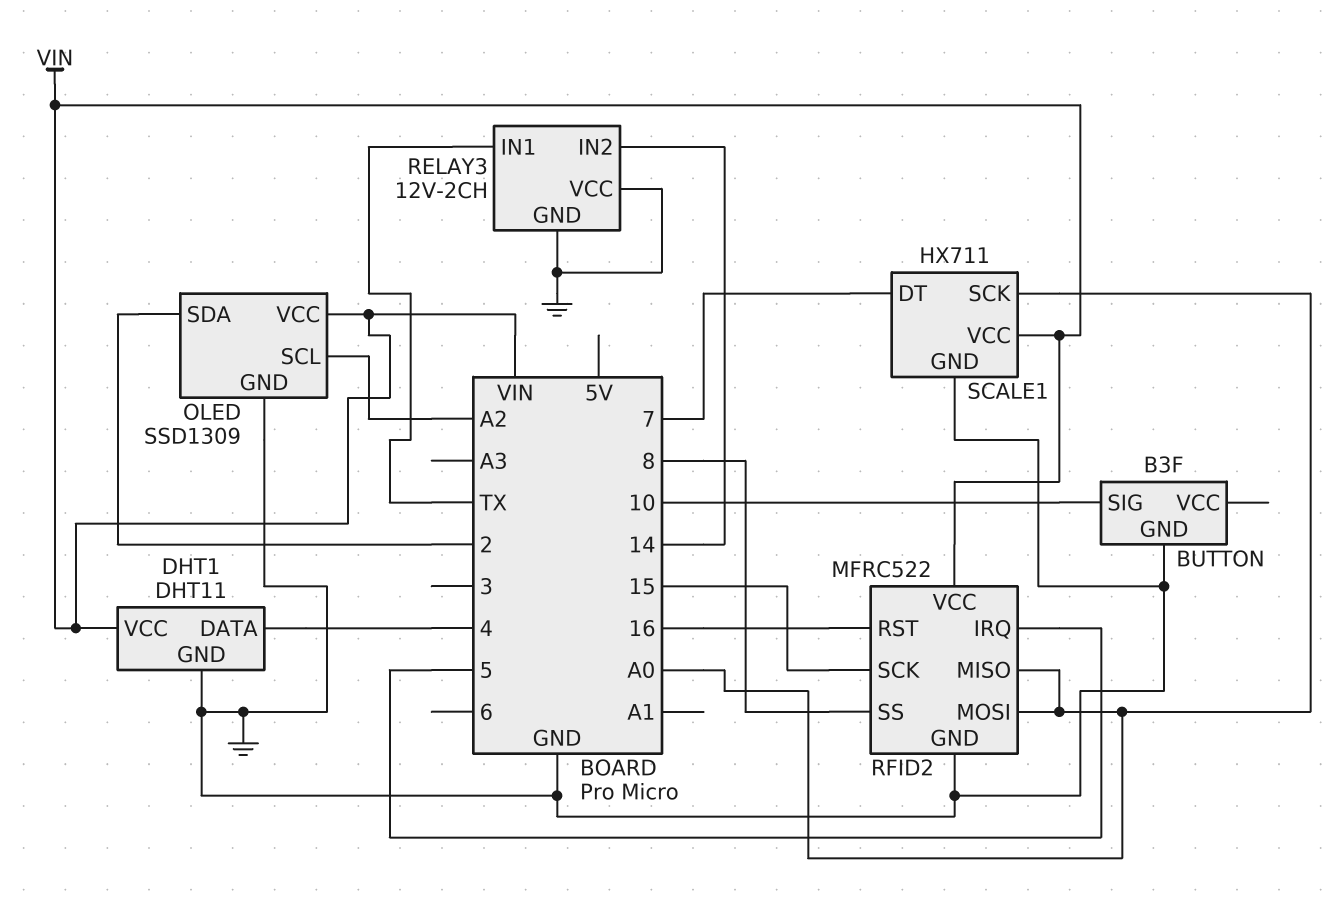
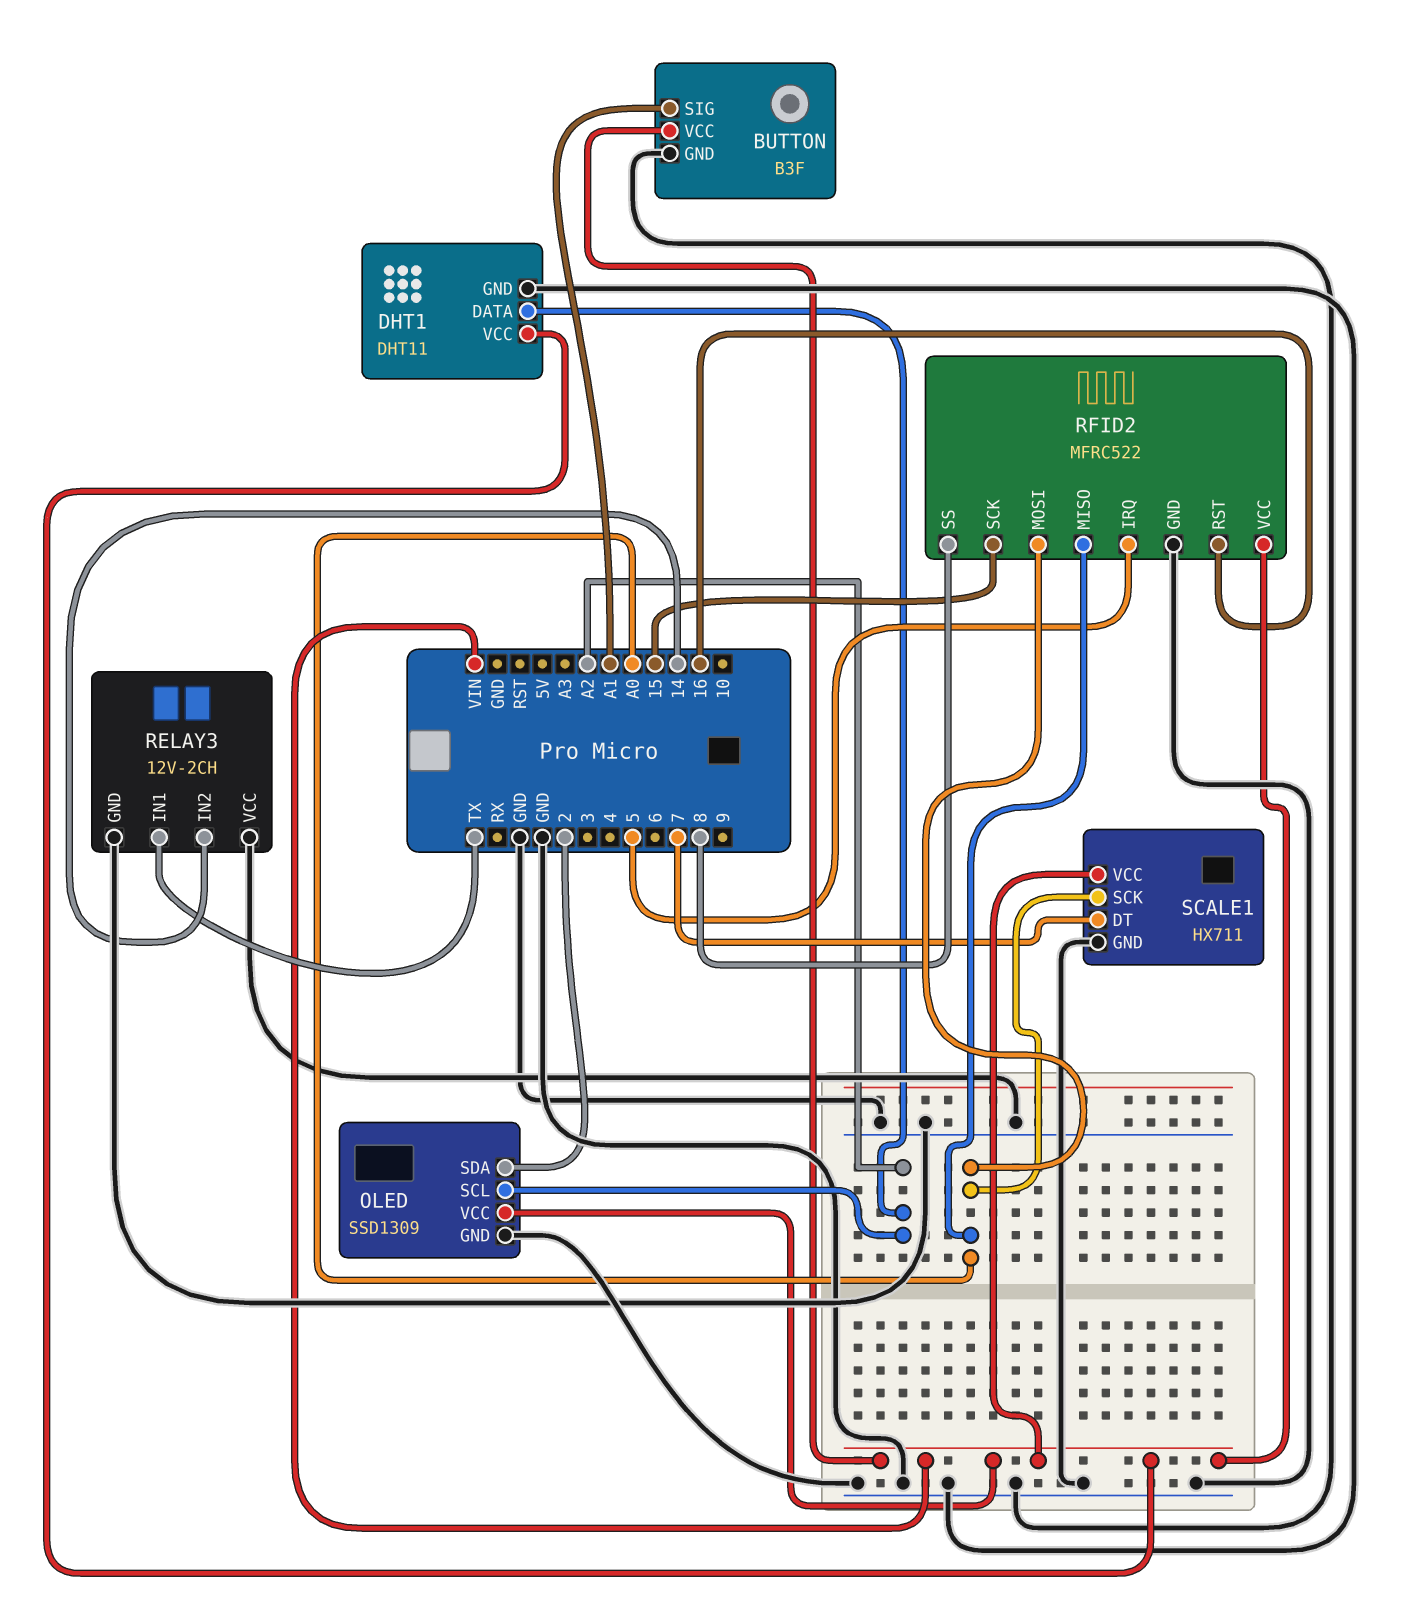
BUTTON pin SIG: 10 -> A1
BUTTON pin VCC: none -> VIN
DHT1 pin DATA: 4 -> A2

